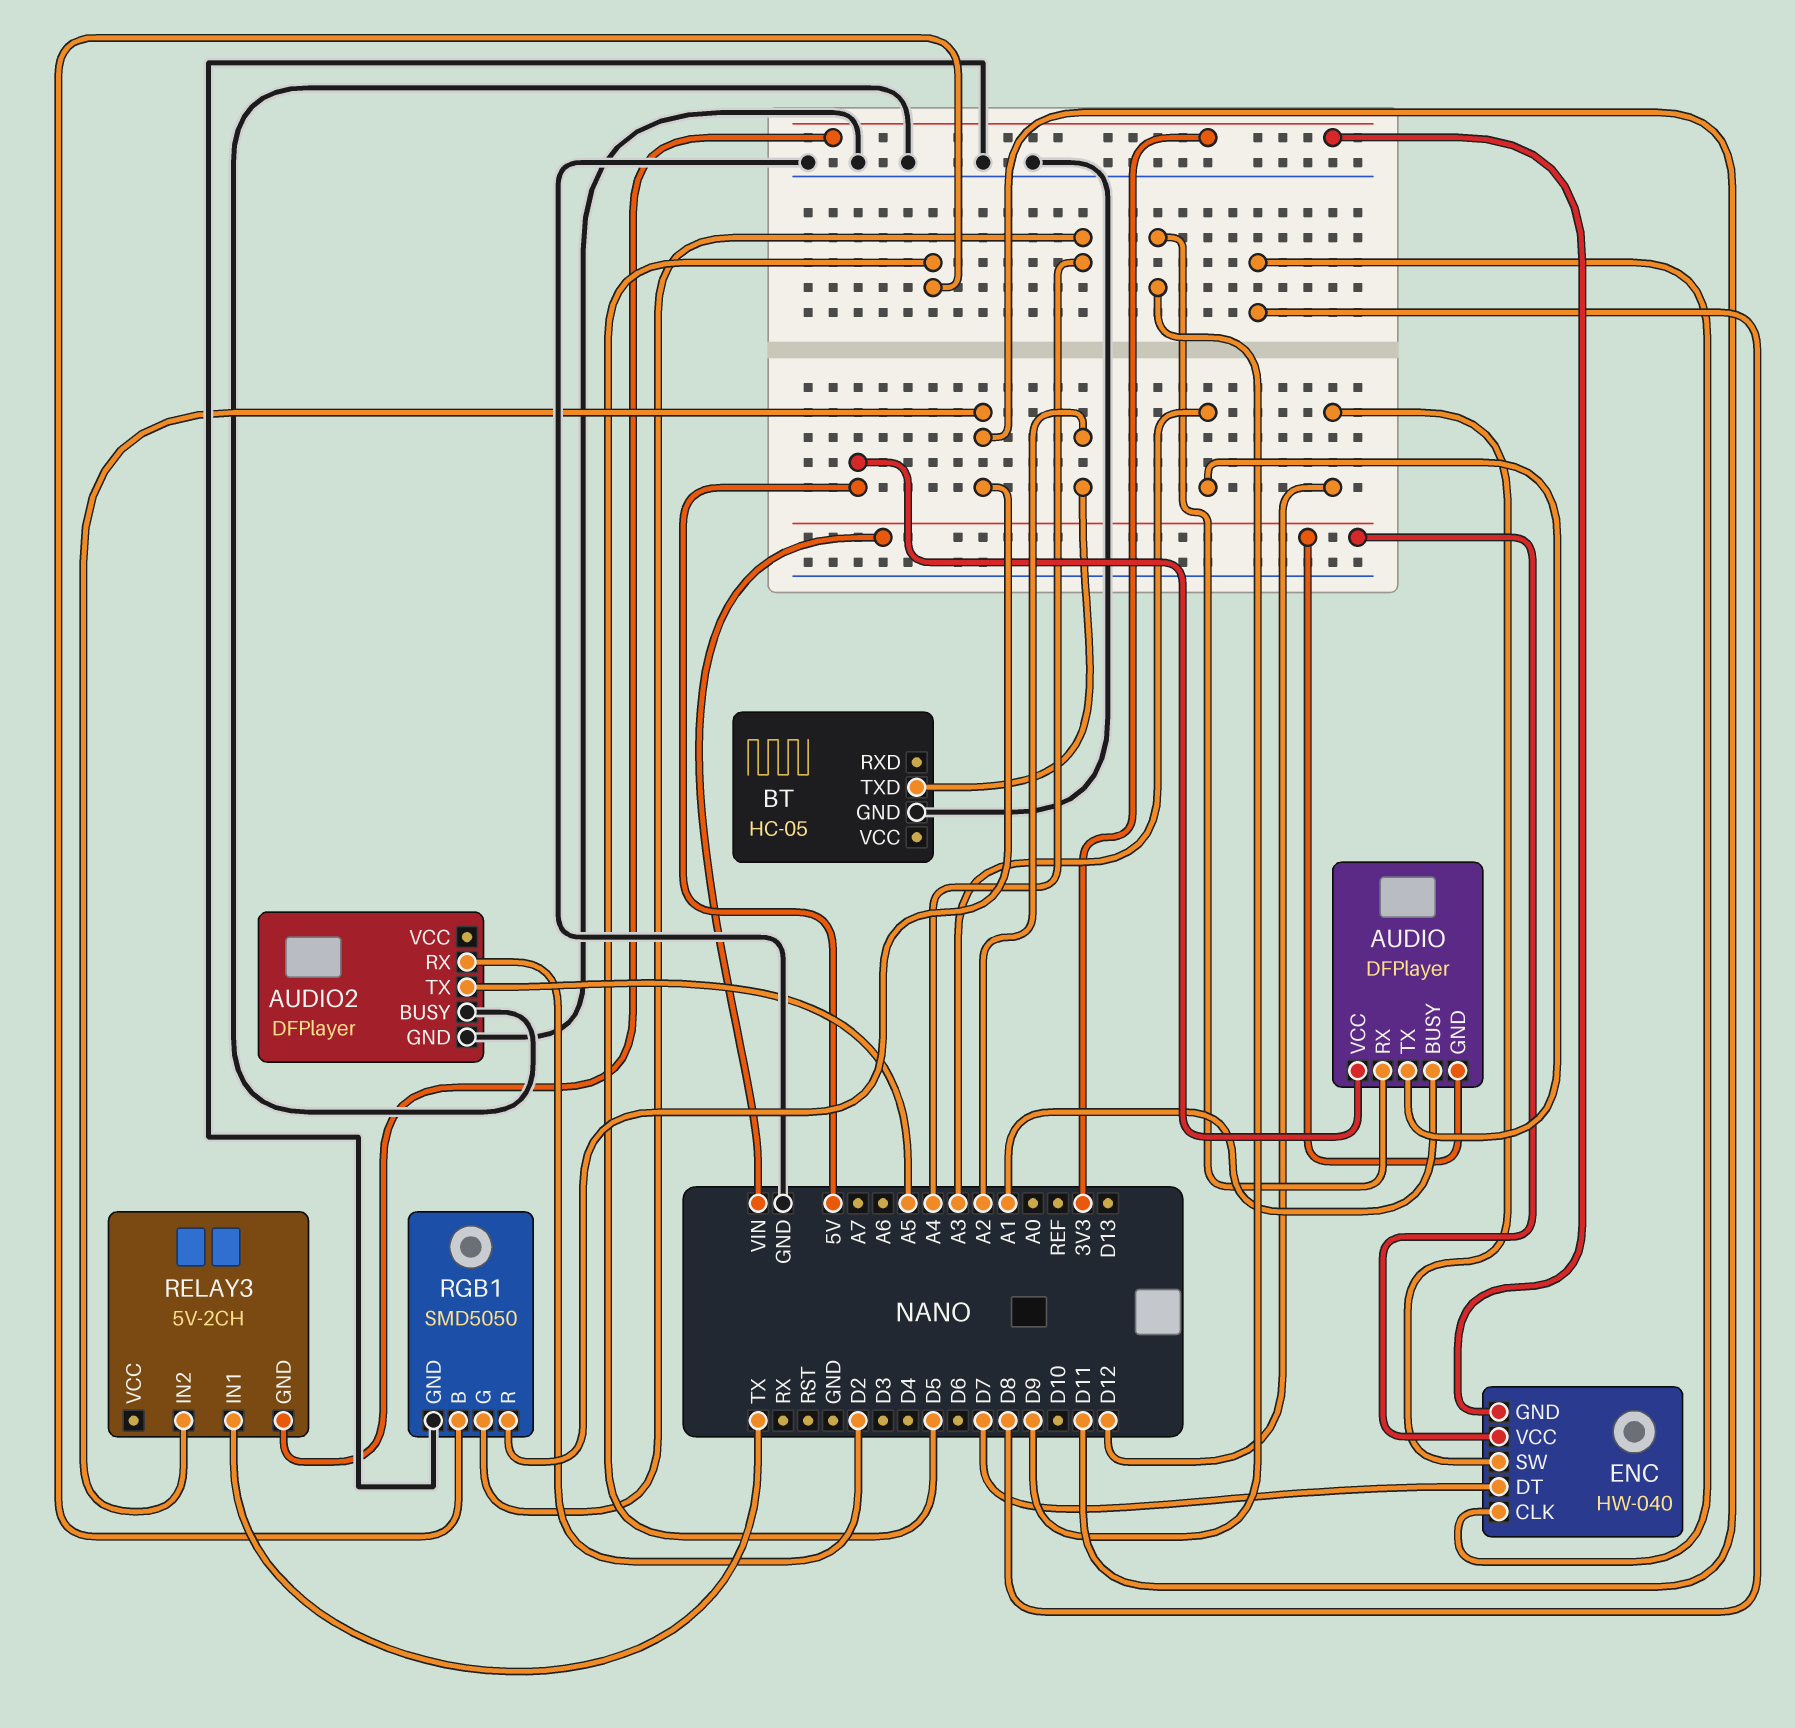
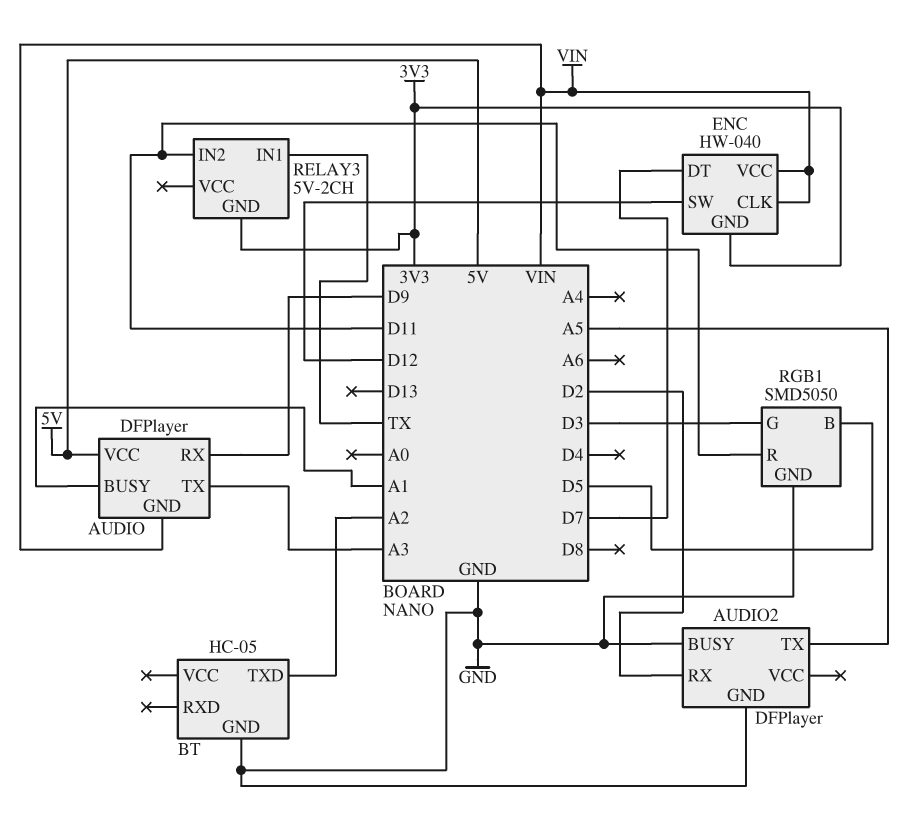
ENC pin CLK: D8 -> VIN
RGB1 pin G: A4 -> D3

